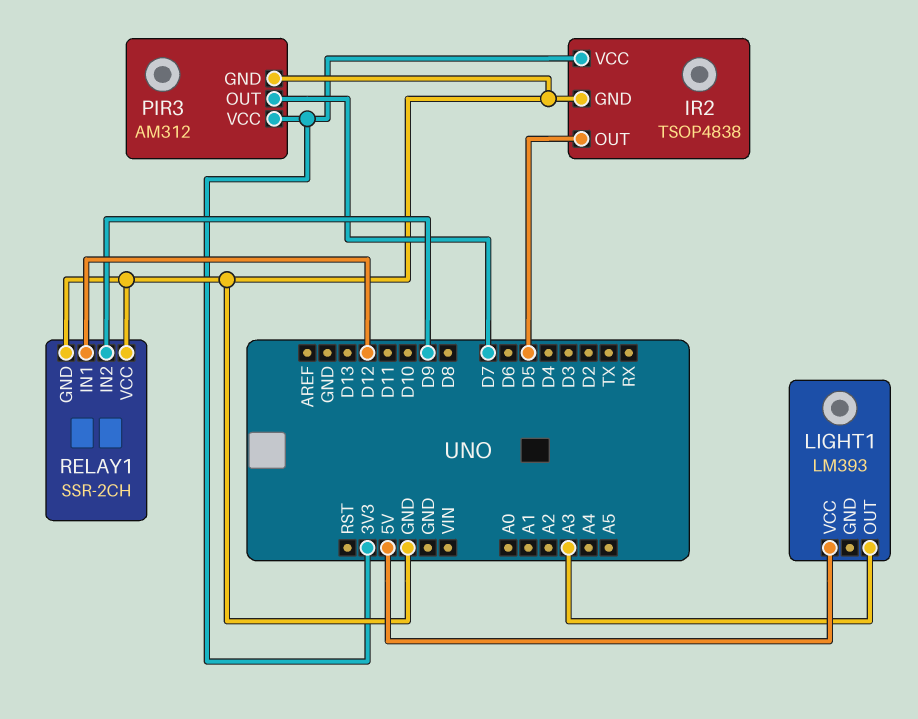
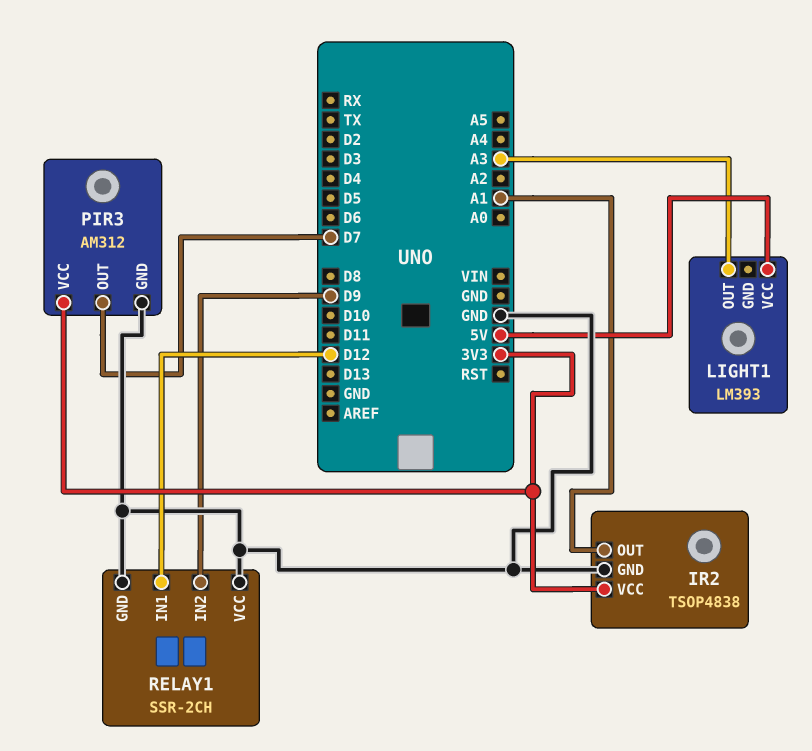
IR2 pin OUT: D5 -> A1

